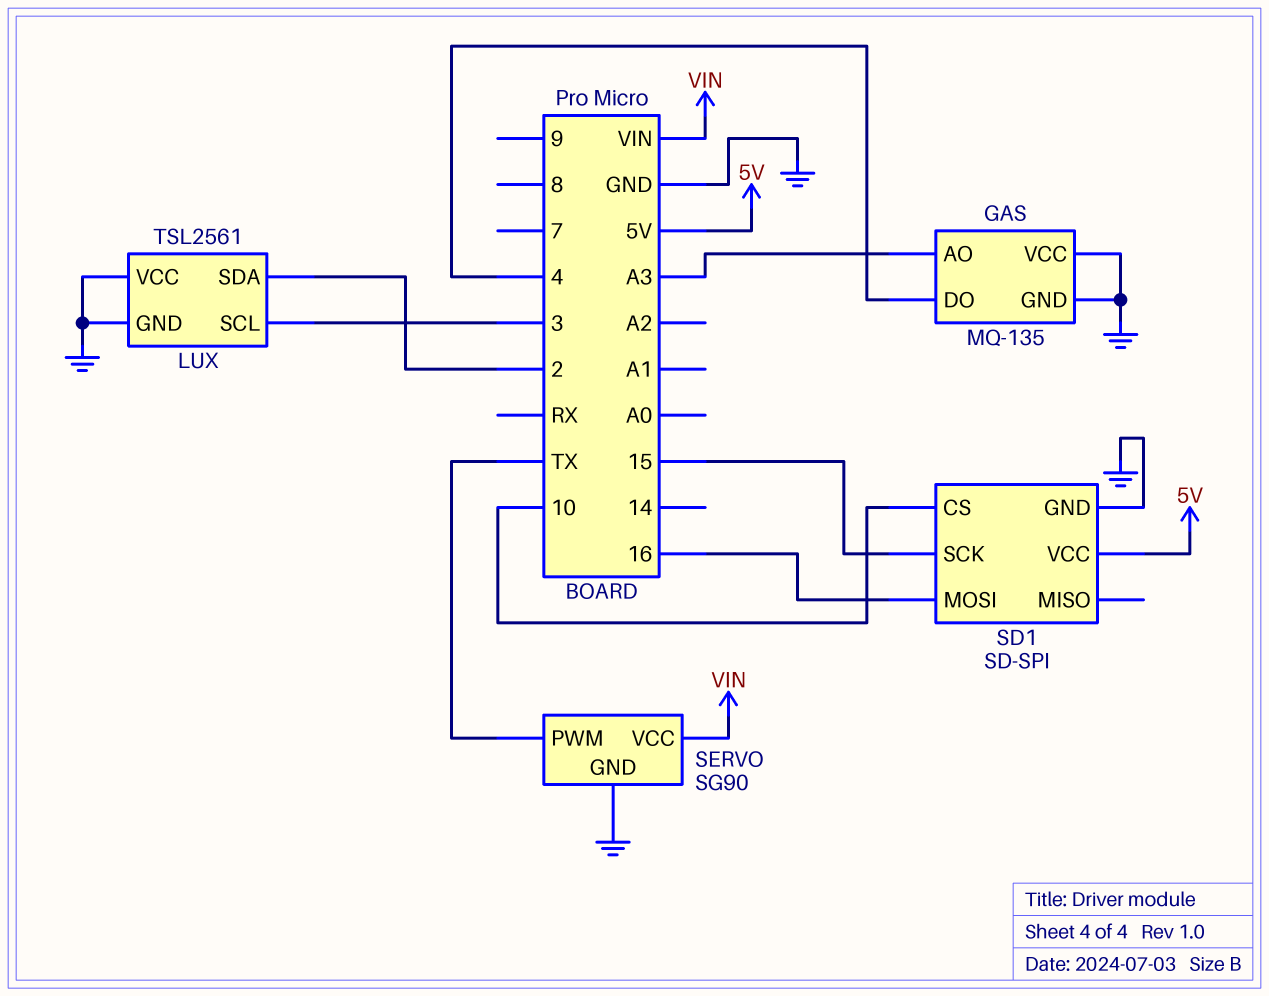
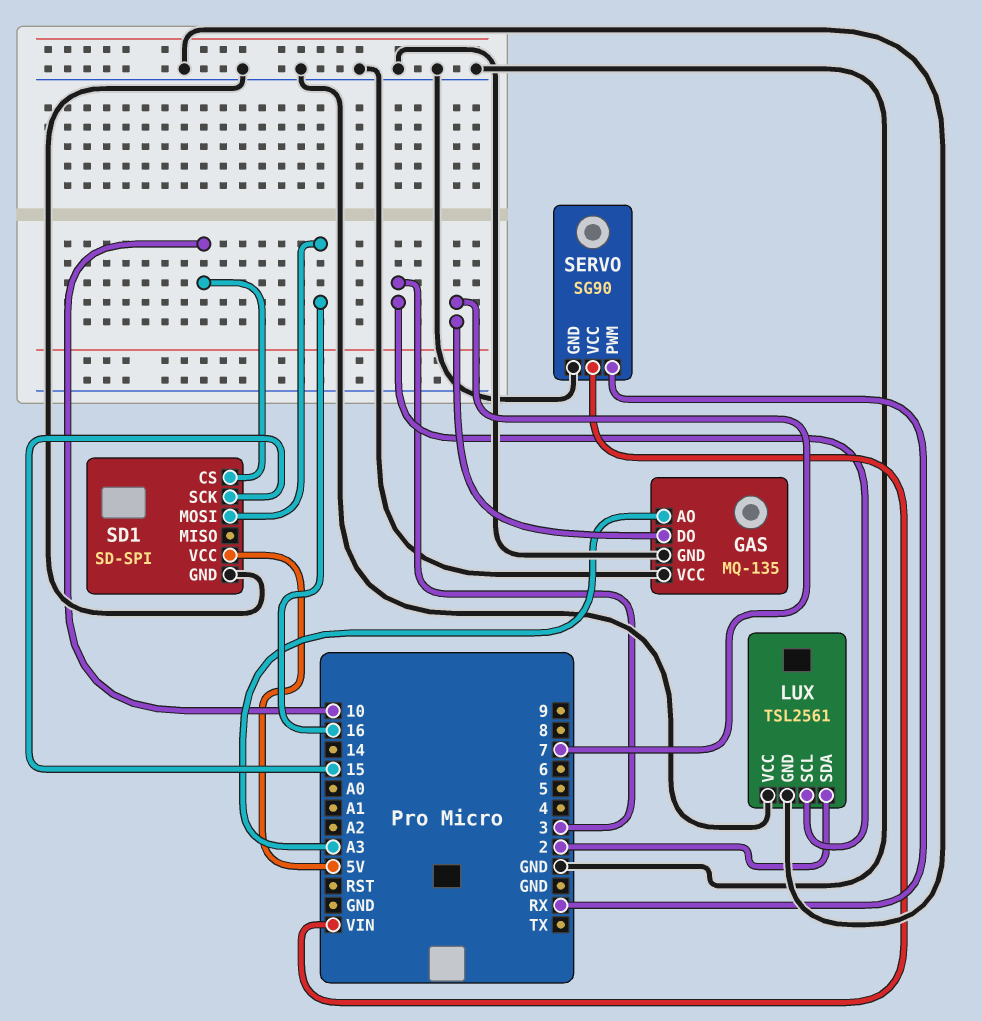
GAS pin DO: 4 -> 7
SERVO pin PWM: TX -> RX

